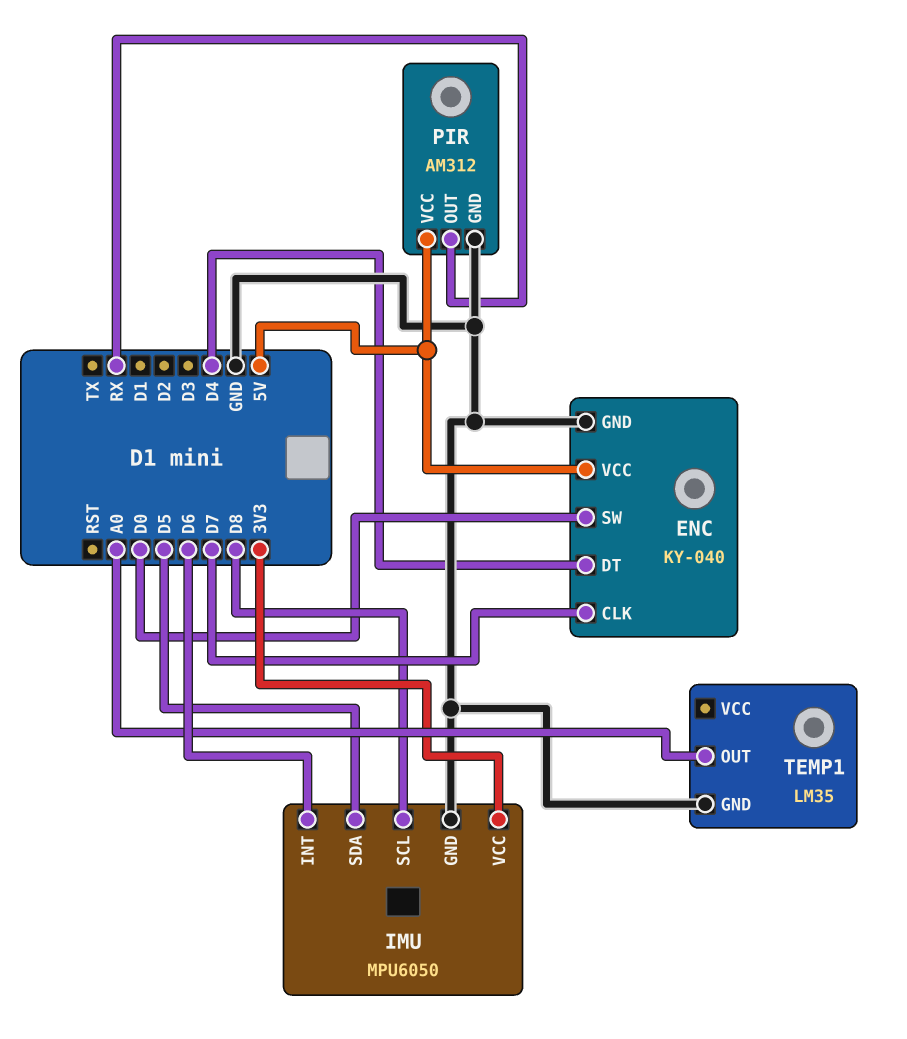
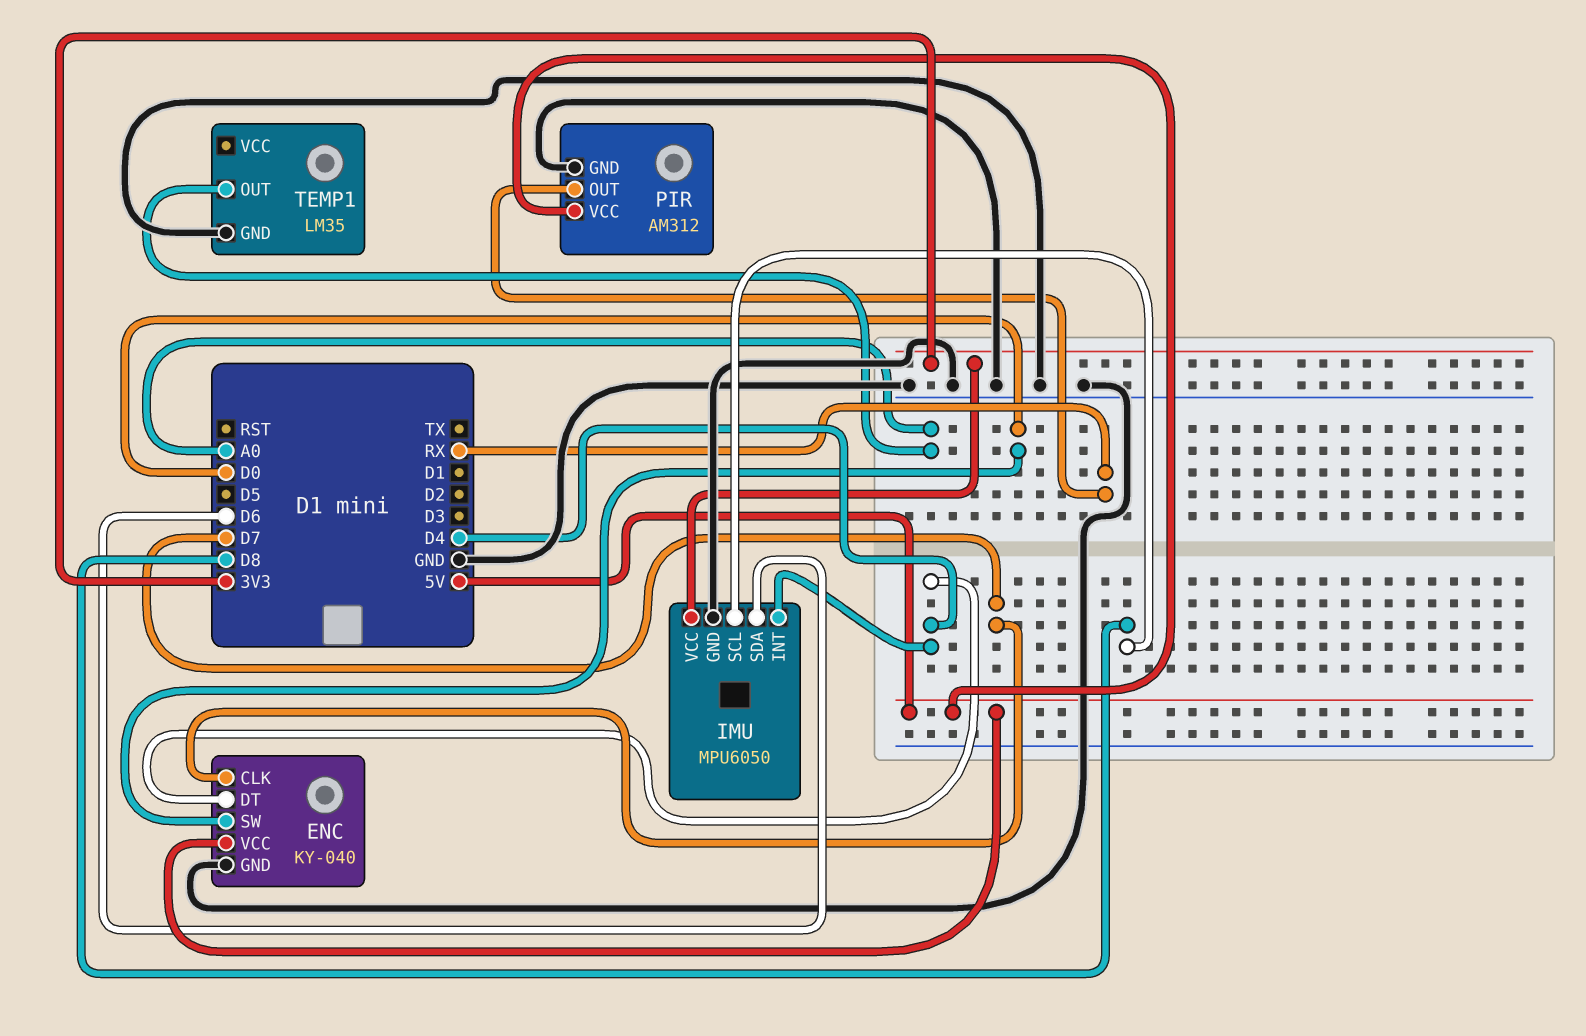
IMU pin INT: D6 -> D4
IMU pin SDA: D5 -> D6

